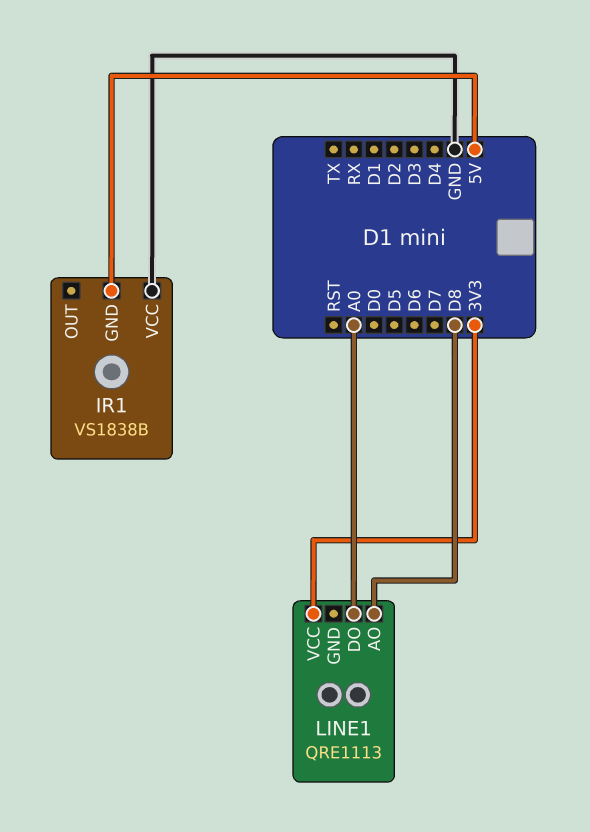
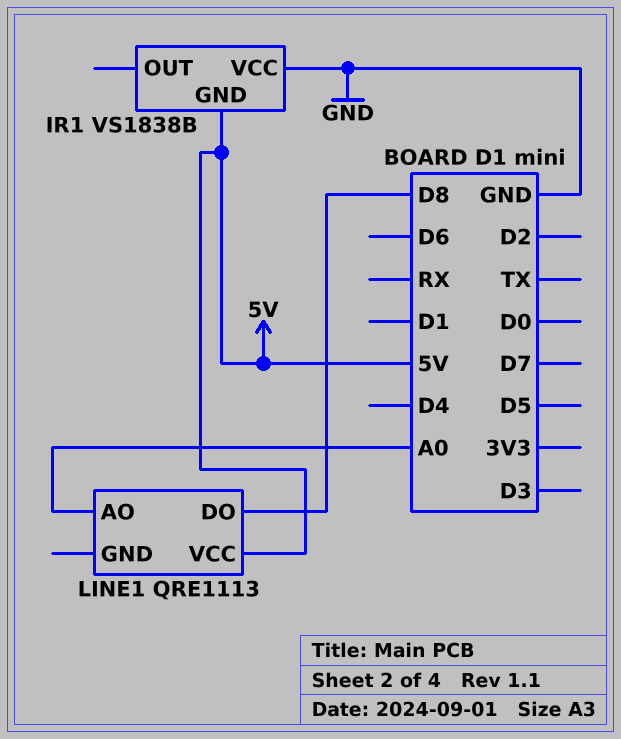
LINE1 pin AO: D8 -> A0
LINE1 pin DO: A0 -> D8
LINE1 pin VCC: 3V3 -> 5V

